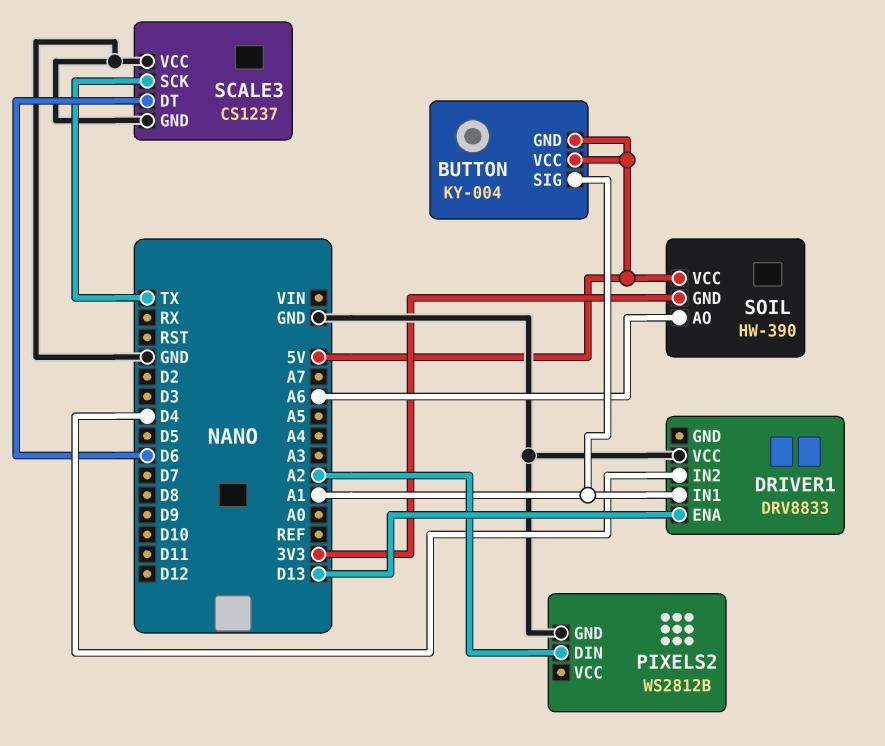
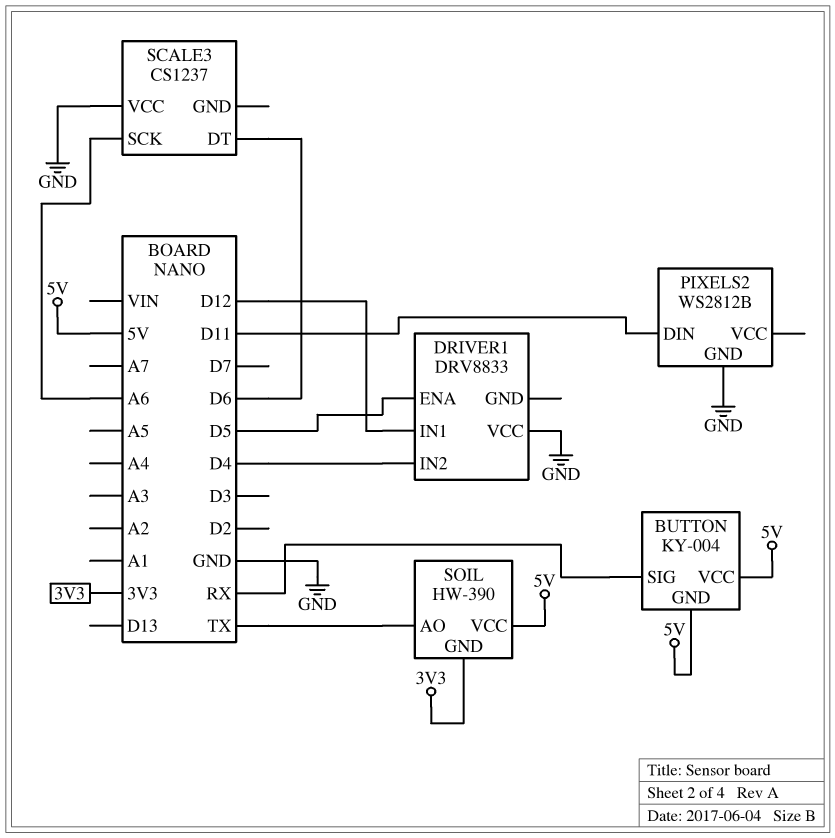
BUTTON pin SIG: A1 -> RX
DRIVER1 pin ENA: D13 -> D5
DRIVER1 pin IN1: A1 -> D12
PIXELS2 pin DIN: A2 -> D11
SCALE3 pin GND: GND -> none
SCALE3 pin SCK: TX -> A6
SOIL pin AO: A6 -> TX

